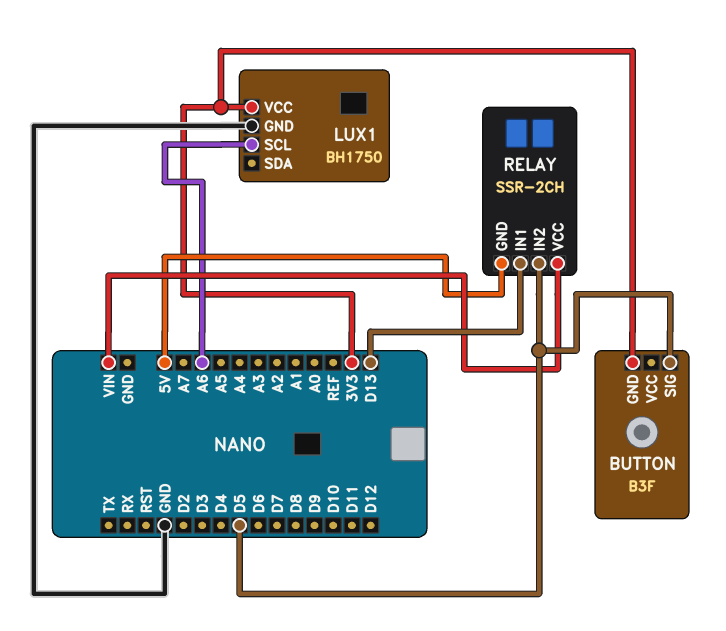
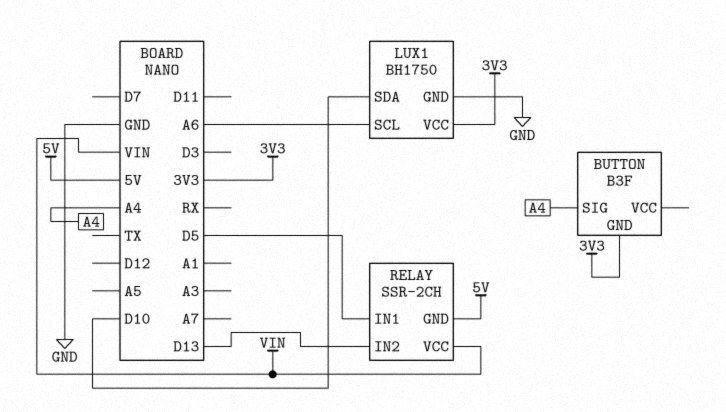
BUTTON pin SIG: D5 -> A4
LUX1 pin SDA: none -> D10
RELAY pin IN1: D13 -> D5
RELAY pin IN2: D5 -> D13

